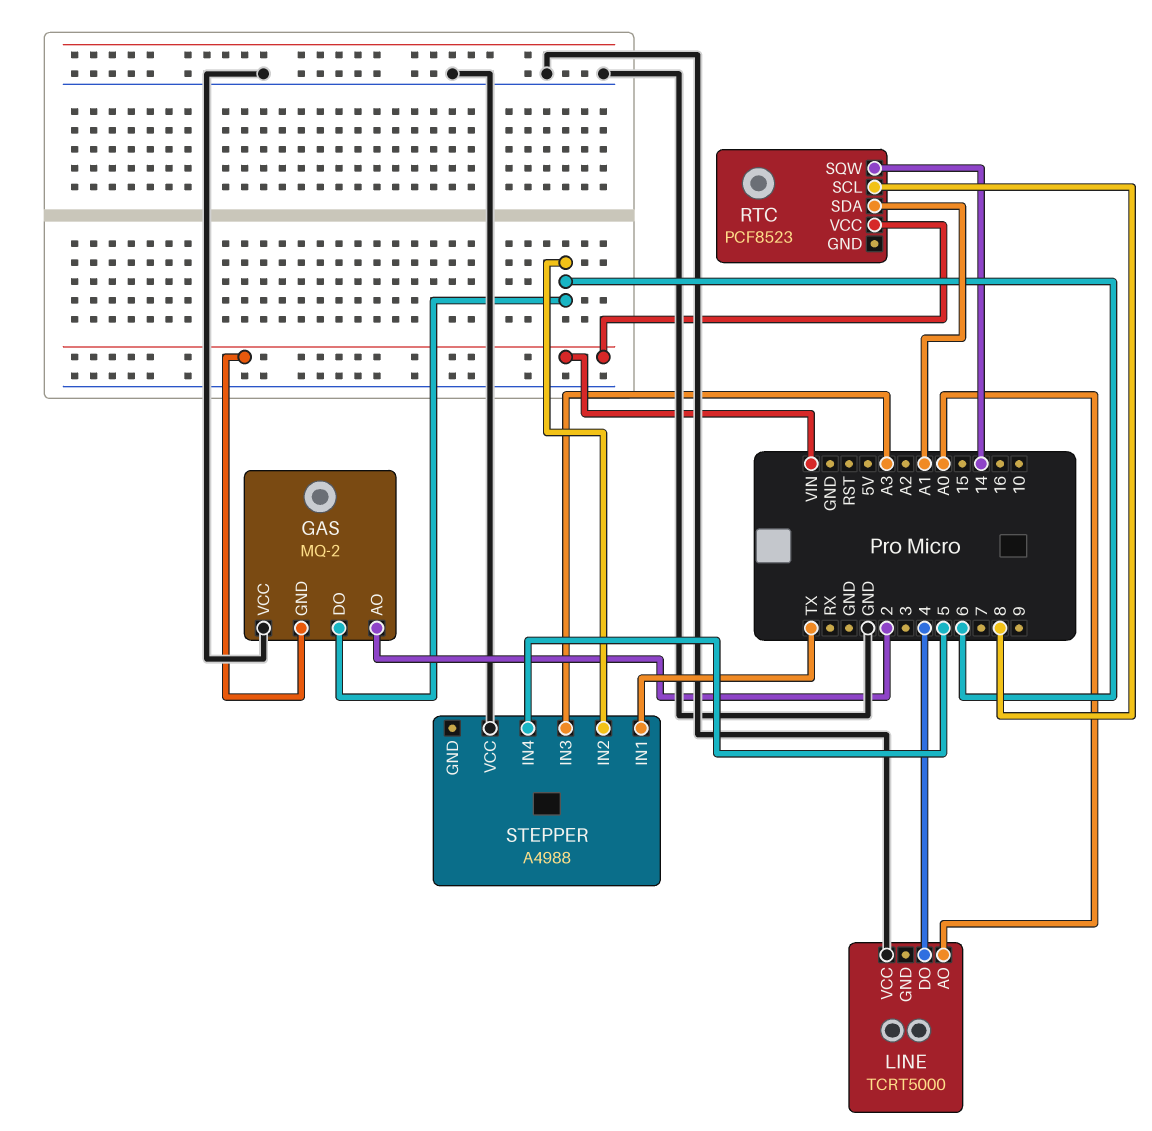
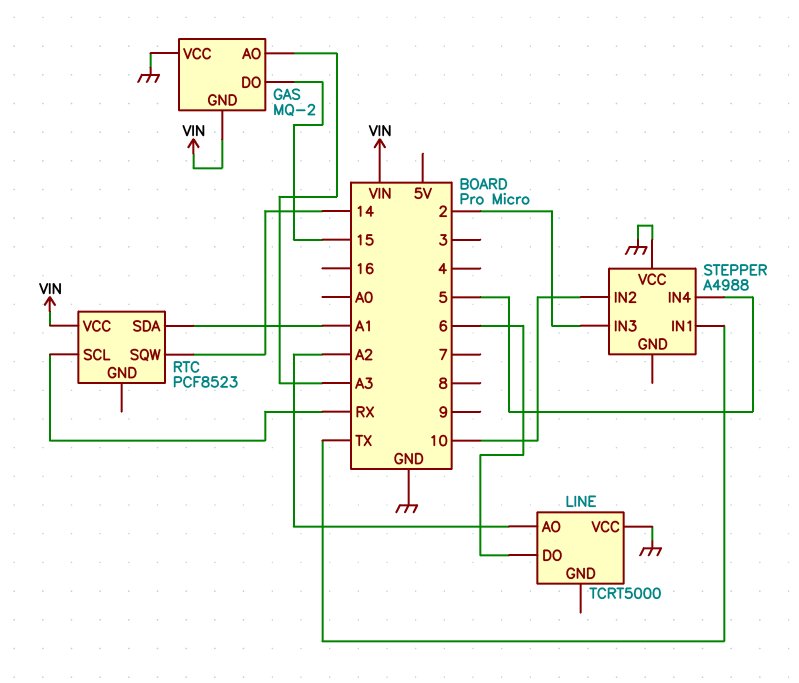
GAS pin AO: 2 -> A3
GAS pin DO: 6 -> 15
LINE pin AO: A0 -> A2
LINE pin DO: 4 -> 6
RTC pin SCL: 8 -> RX
STEPPER pin IN2: 6 -> 10
STEPPER pin IN3: A3 -> 2

